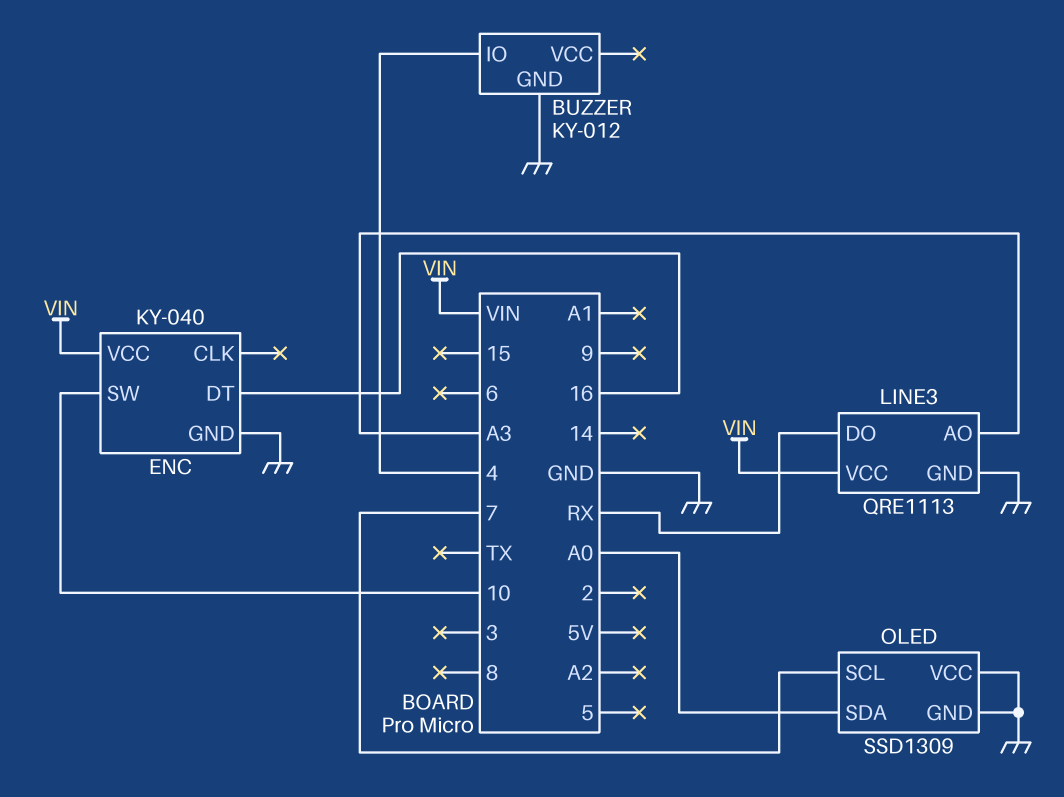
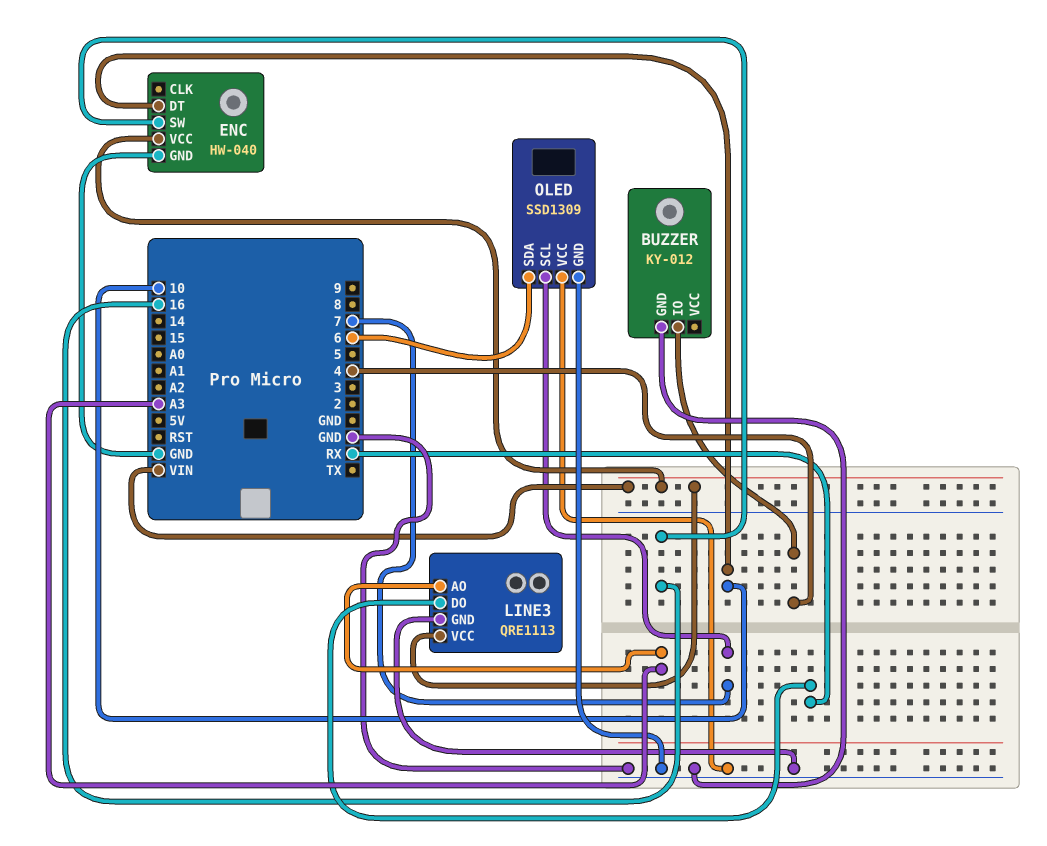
ENC: KY-040 -> HW-040
ENC pin DT: 16 -> 10
ENC pin SW: 10 -> 16
OLED pin SDA: A0 -> 6

